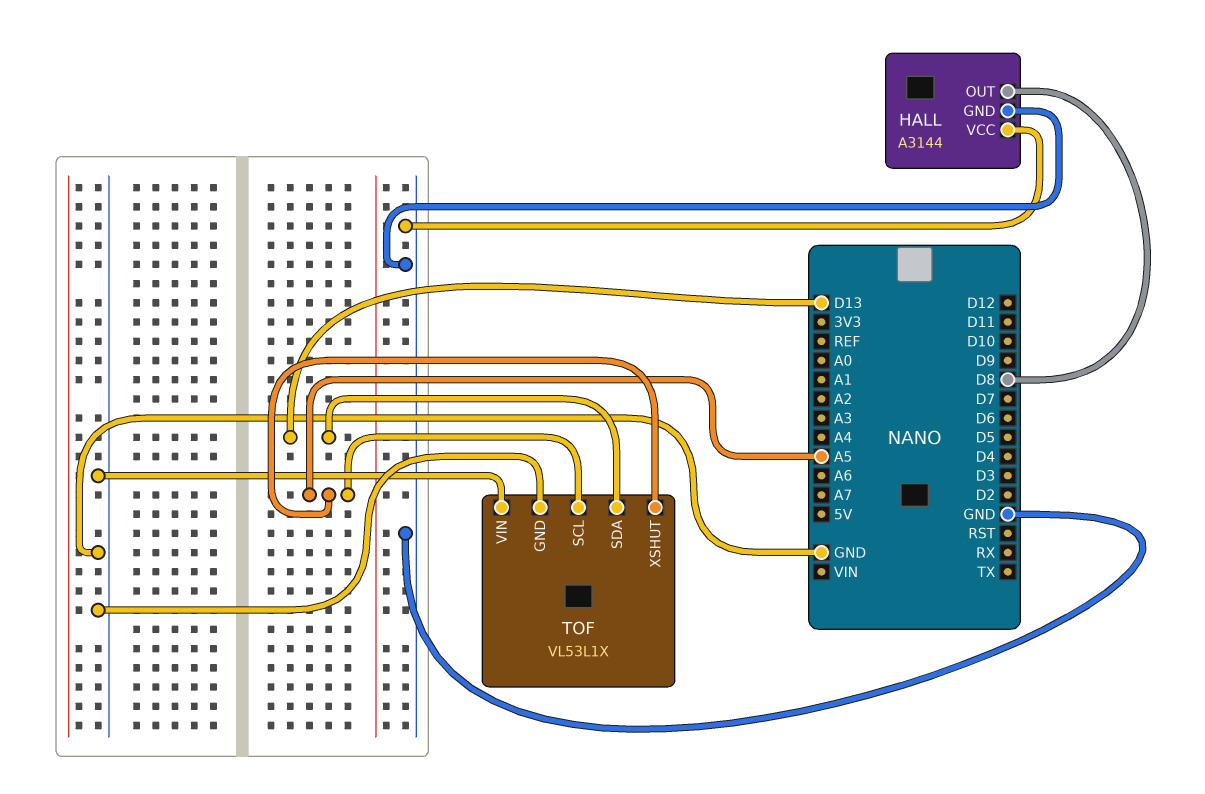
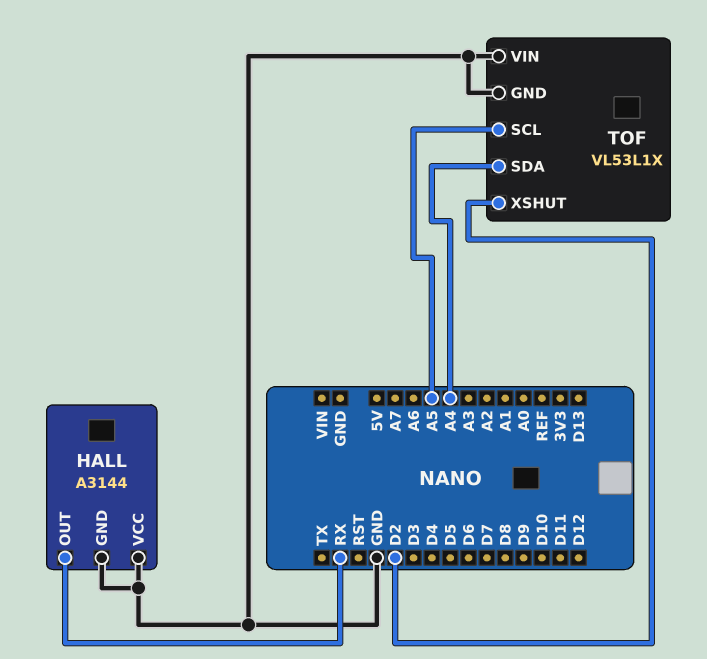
HALL pin OUT: D8 -> RX
TOF pin SDA: D13 -> A4
TOF pin XSHUT: A5 -> D2

